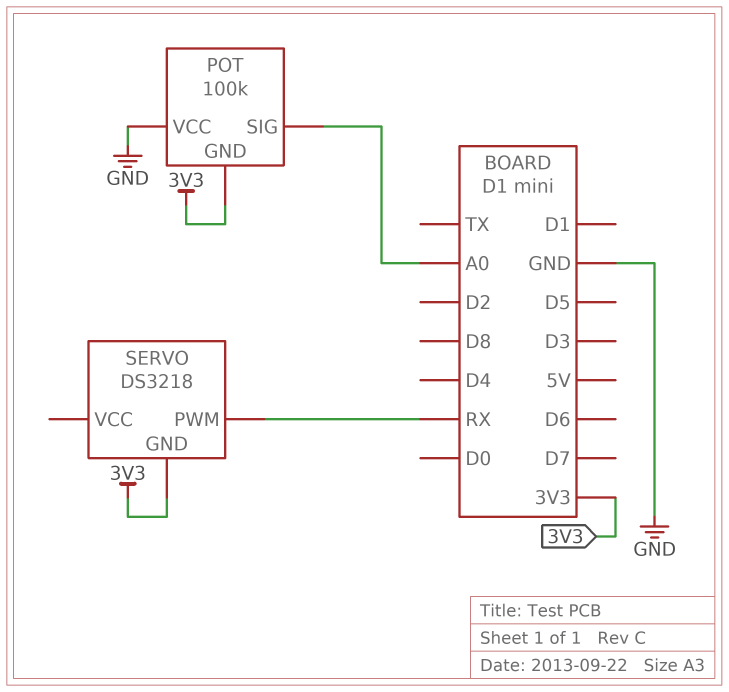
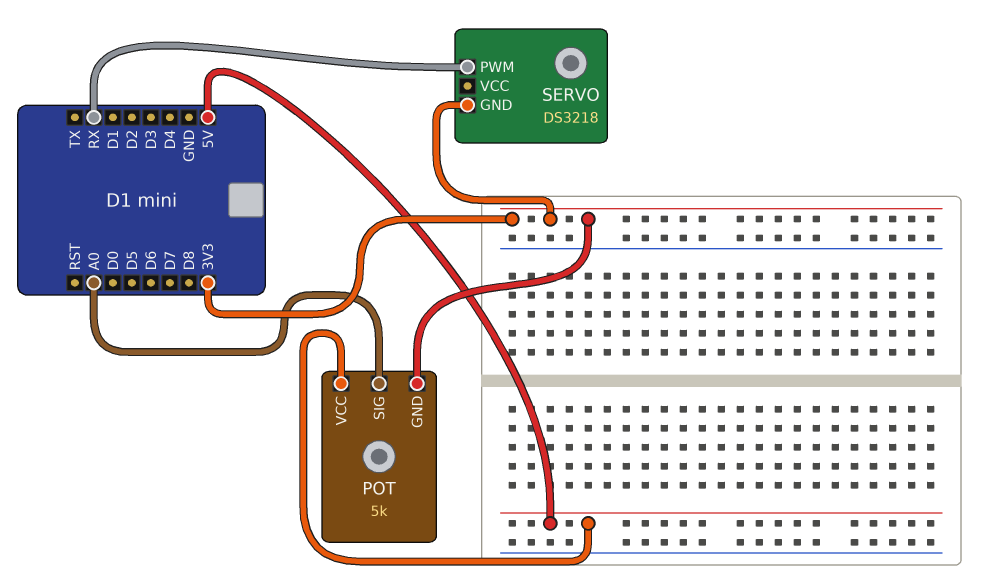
POT: 100k -> 5k
POT pin VCC: GND -> 5V

